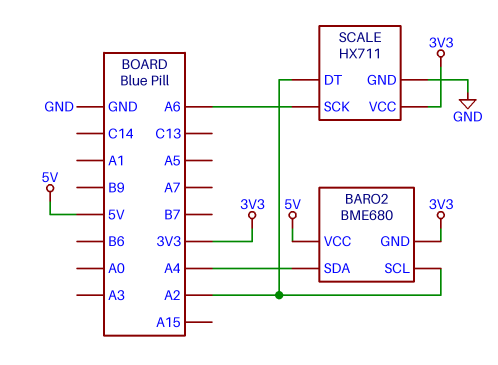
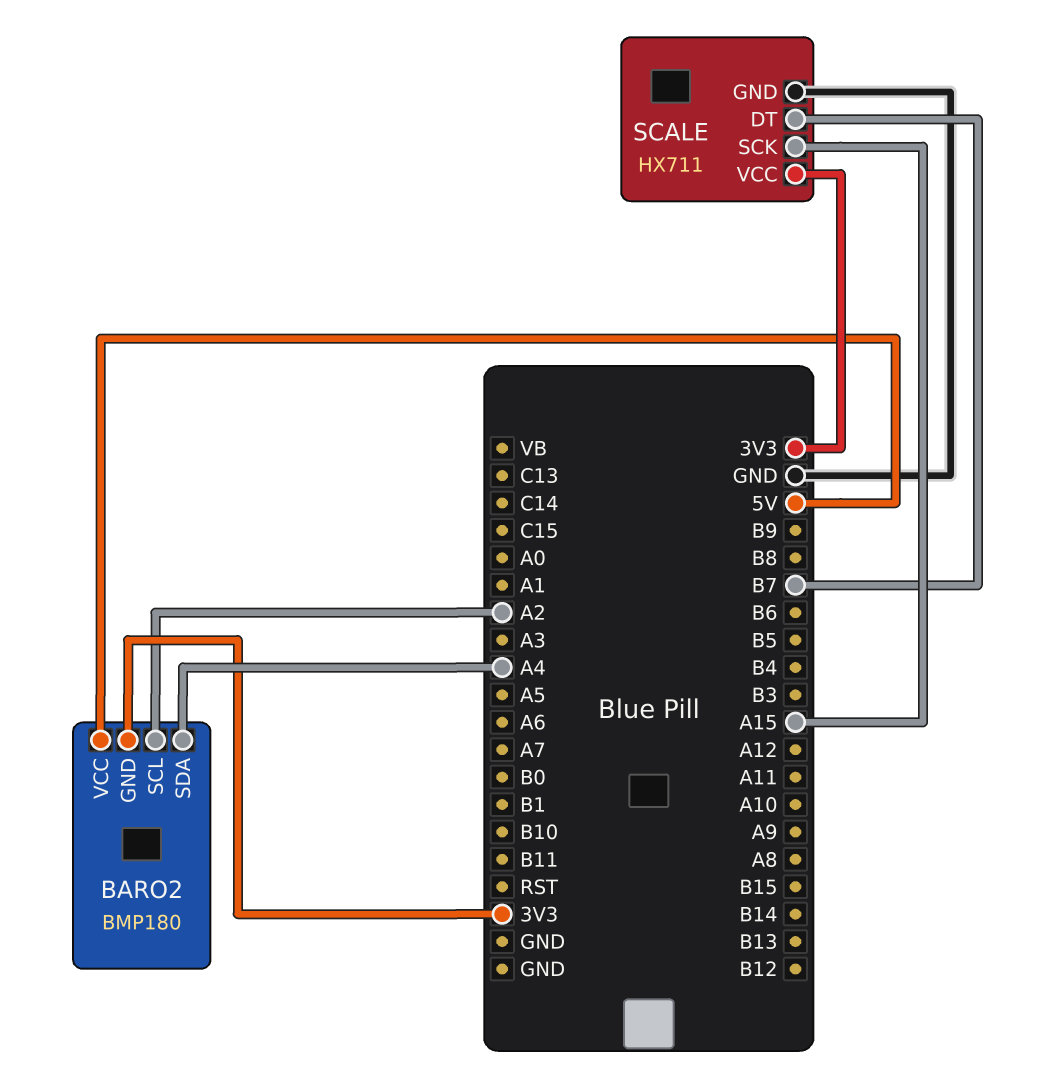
BARO2: BME680 -> BMP180
SCALE pin DT: A2 -> B7
SCALE pin SCK: A6 -> A15

